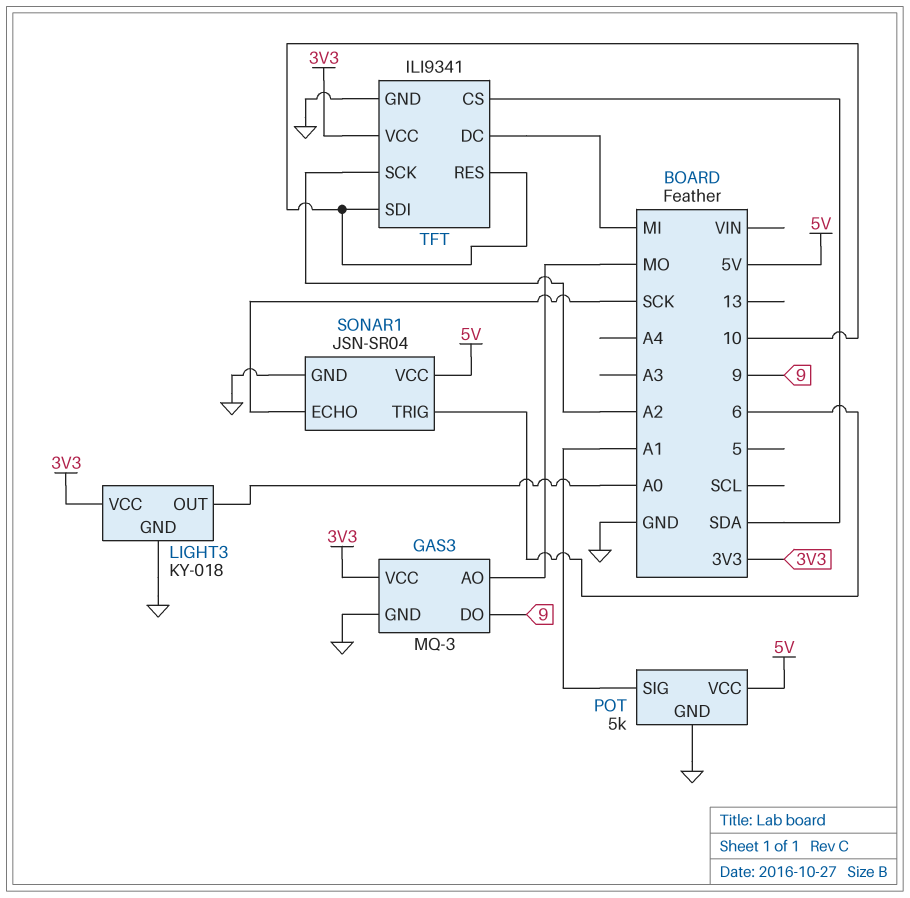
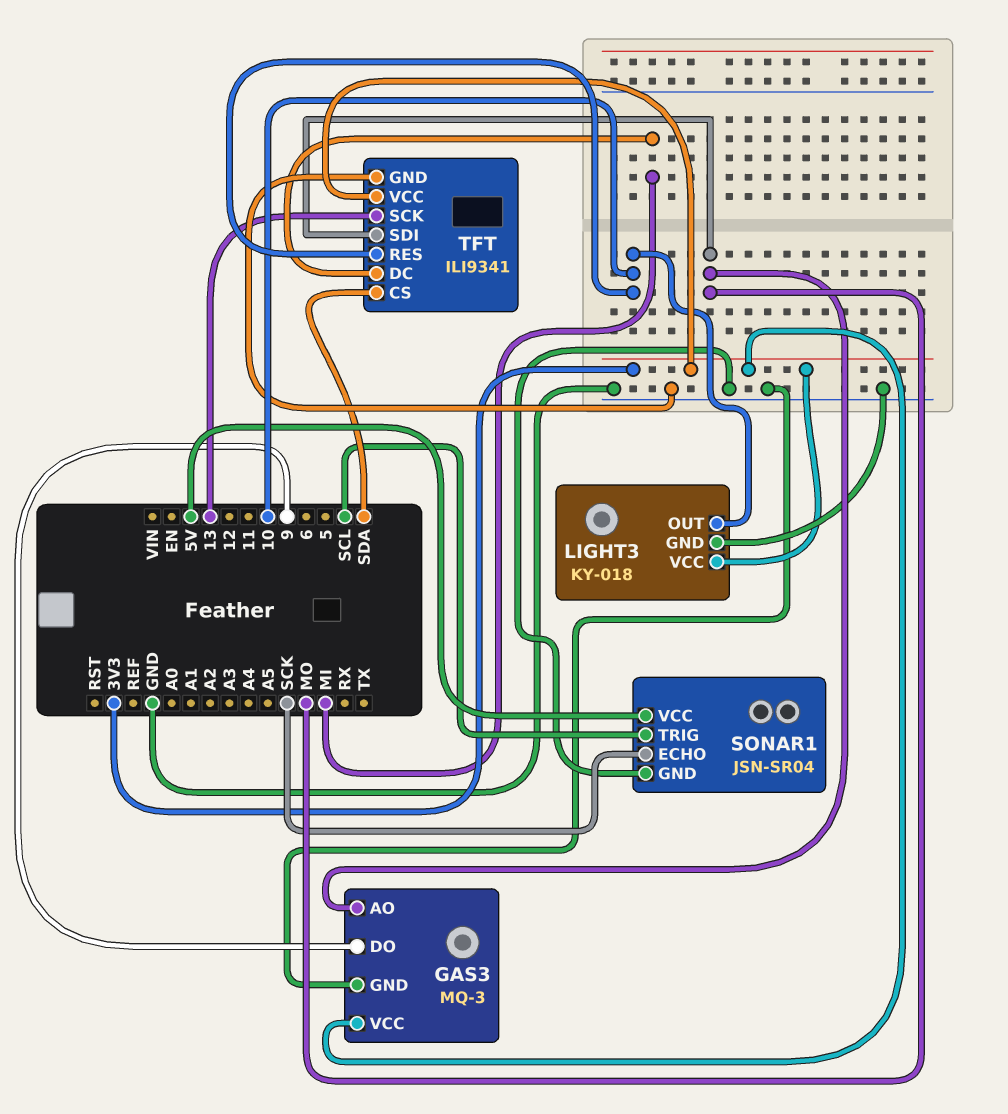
LIGHT3 pin OUT: A0 -> 10
POT: 5k -> none
POT pin GND: GND -> none
POT pin SIG: A1 -> none
POT pin VCC: 5V -> none
SONAR1 pin TRIG: 6 -> SCL
TFT pin SCK: A2 -> 13
TFT pin SDI: 10 -> MO

